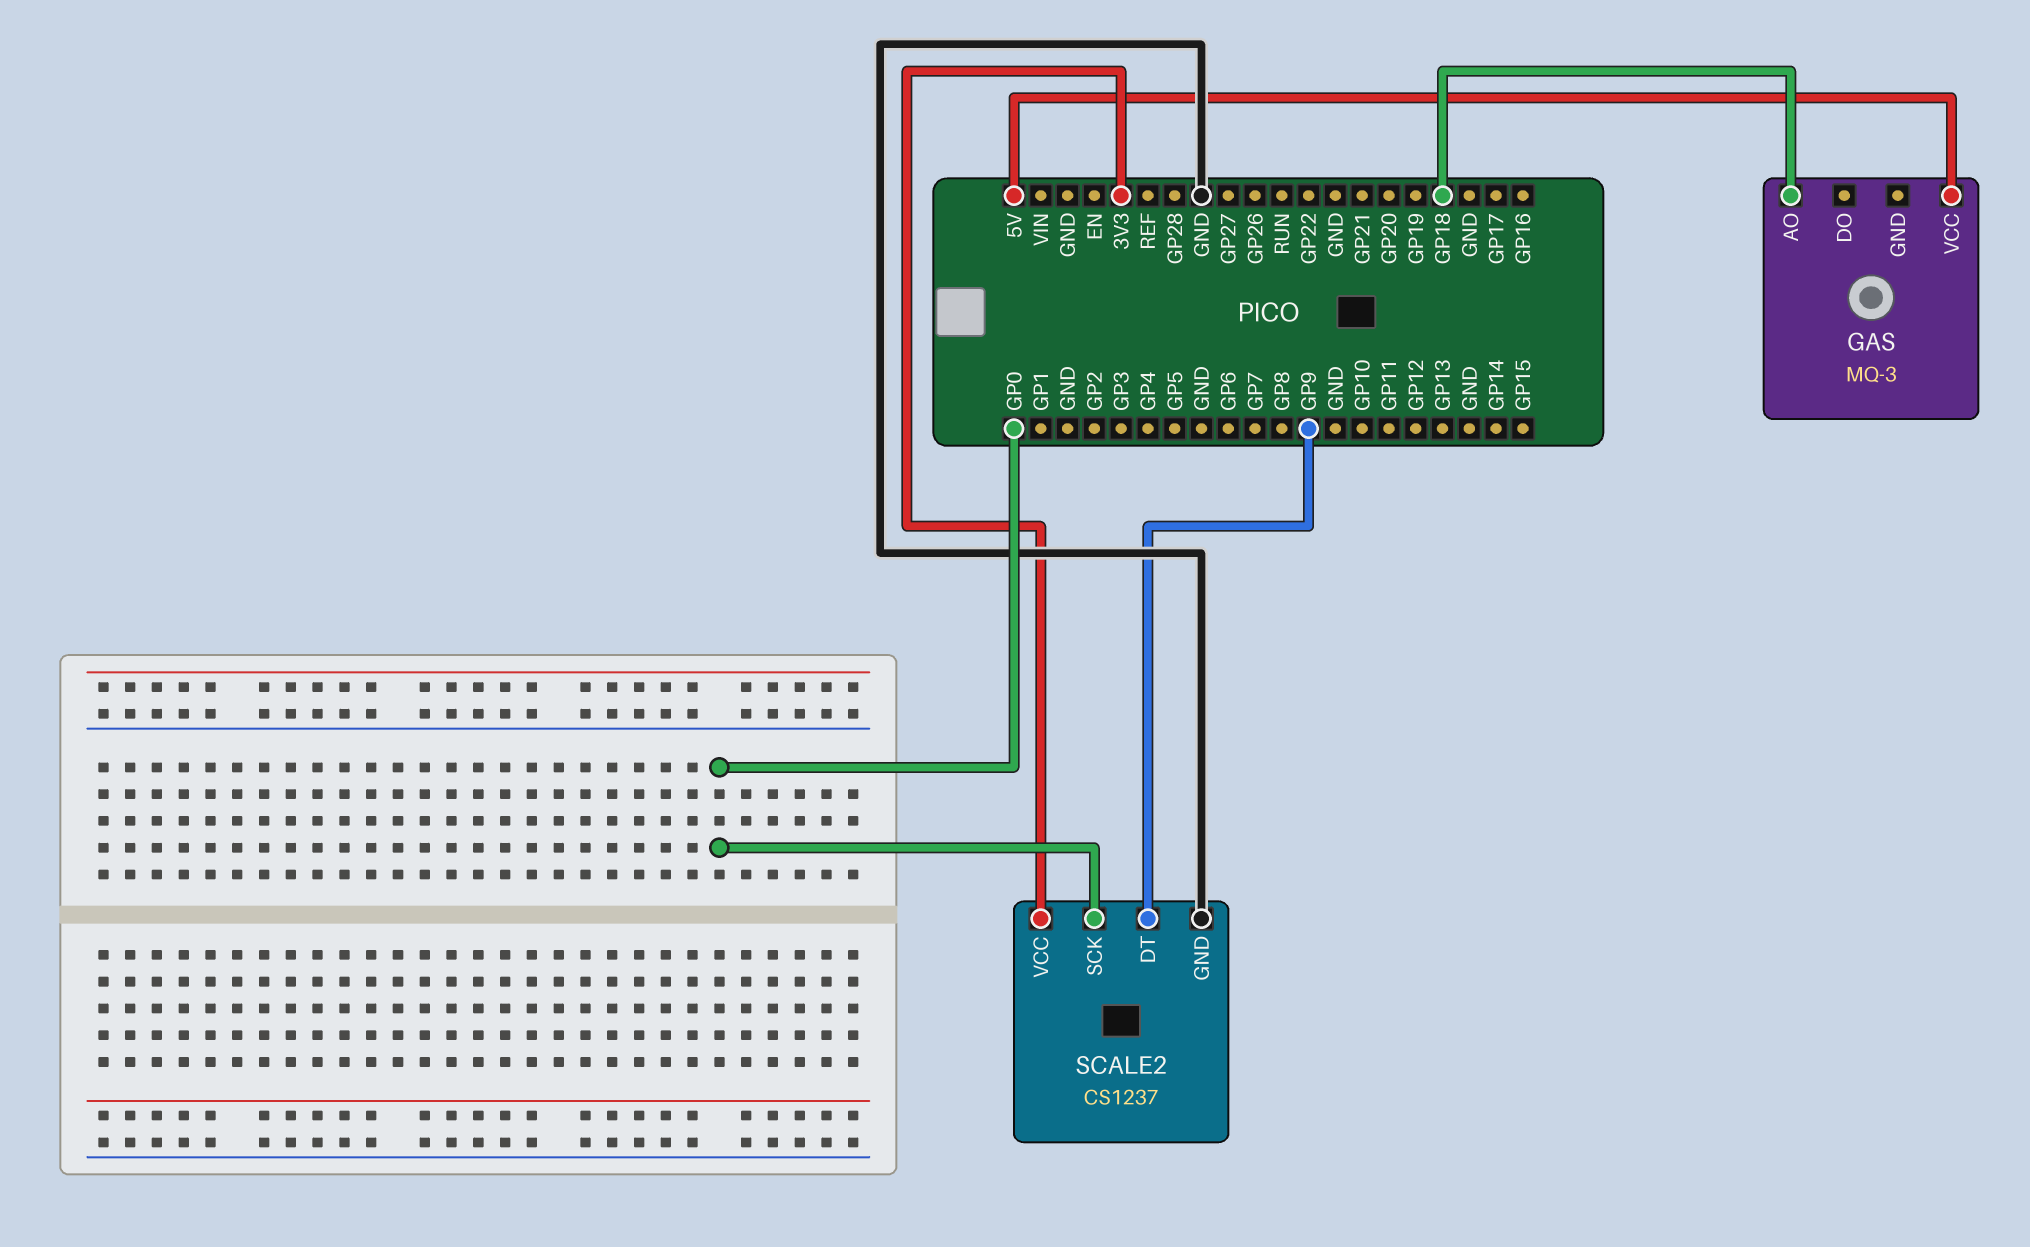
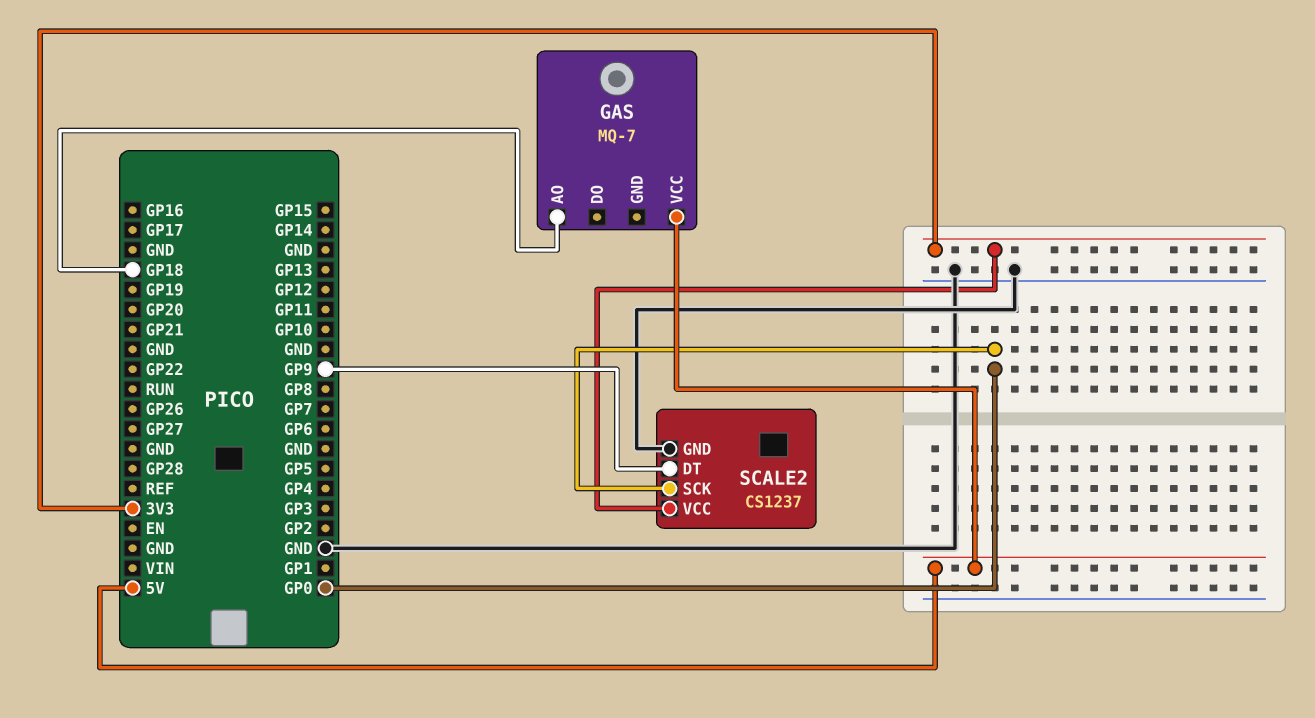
GAS: MQ-3 -> MQ-7

